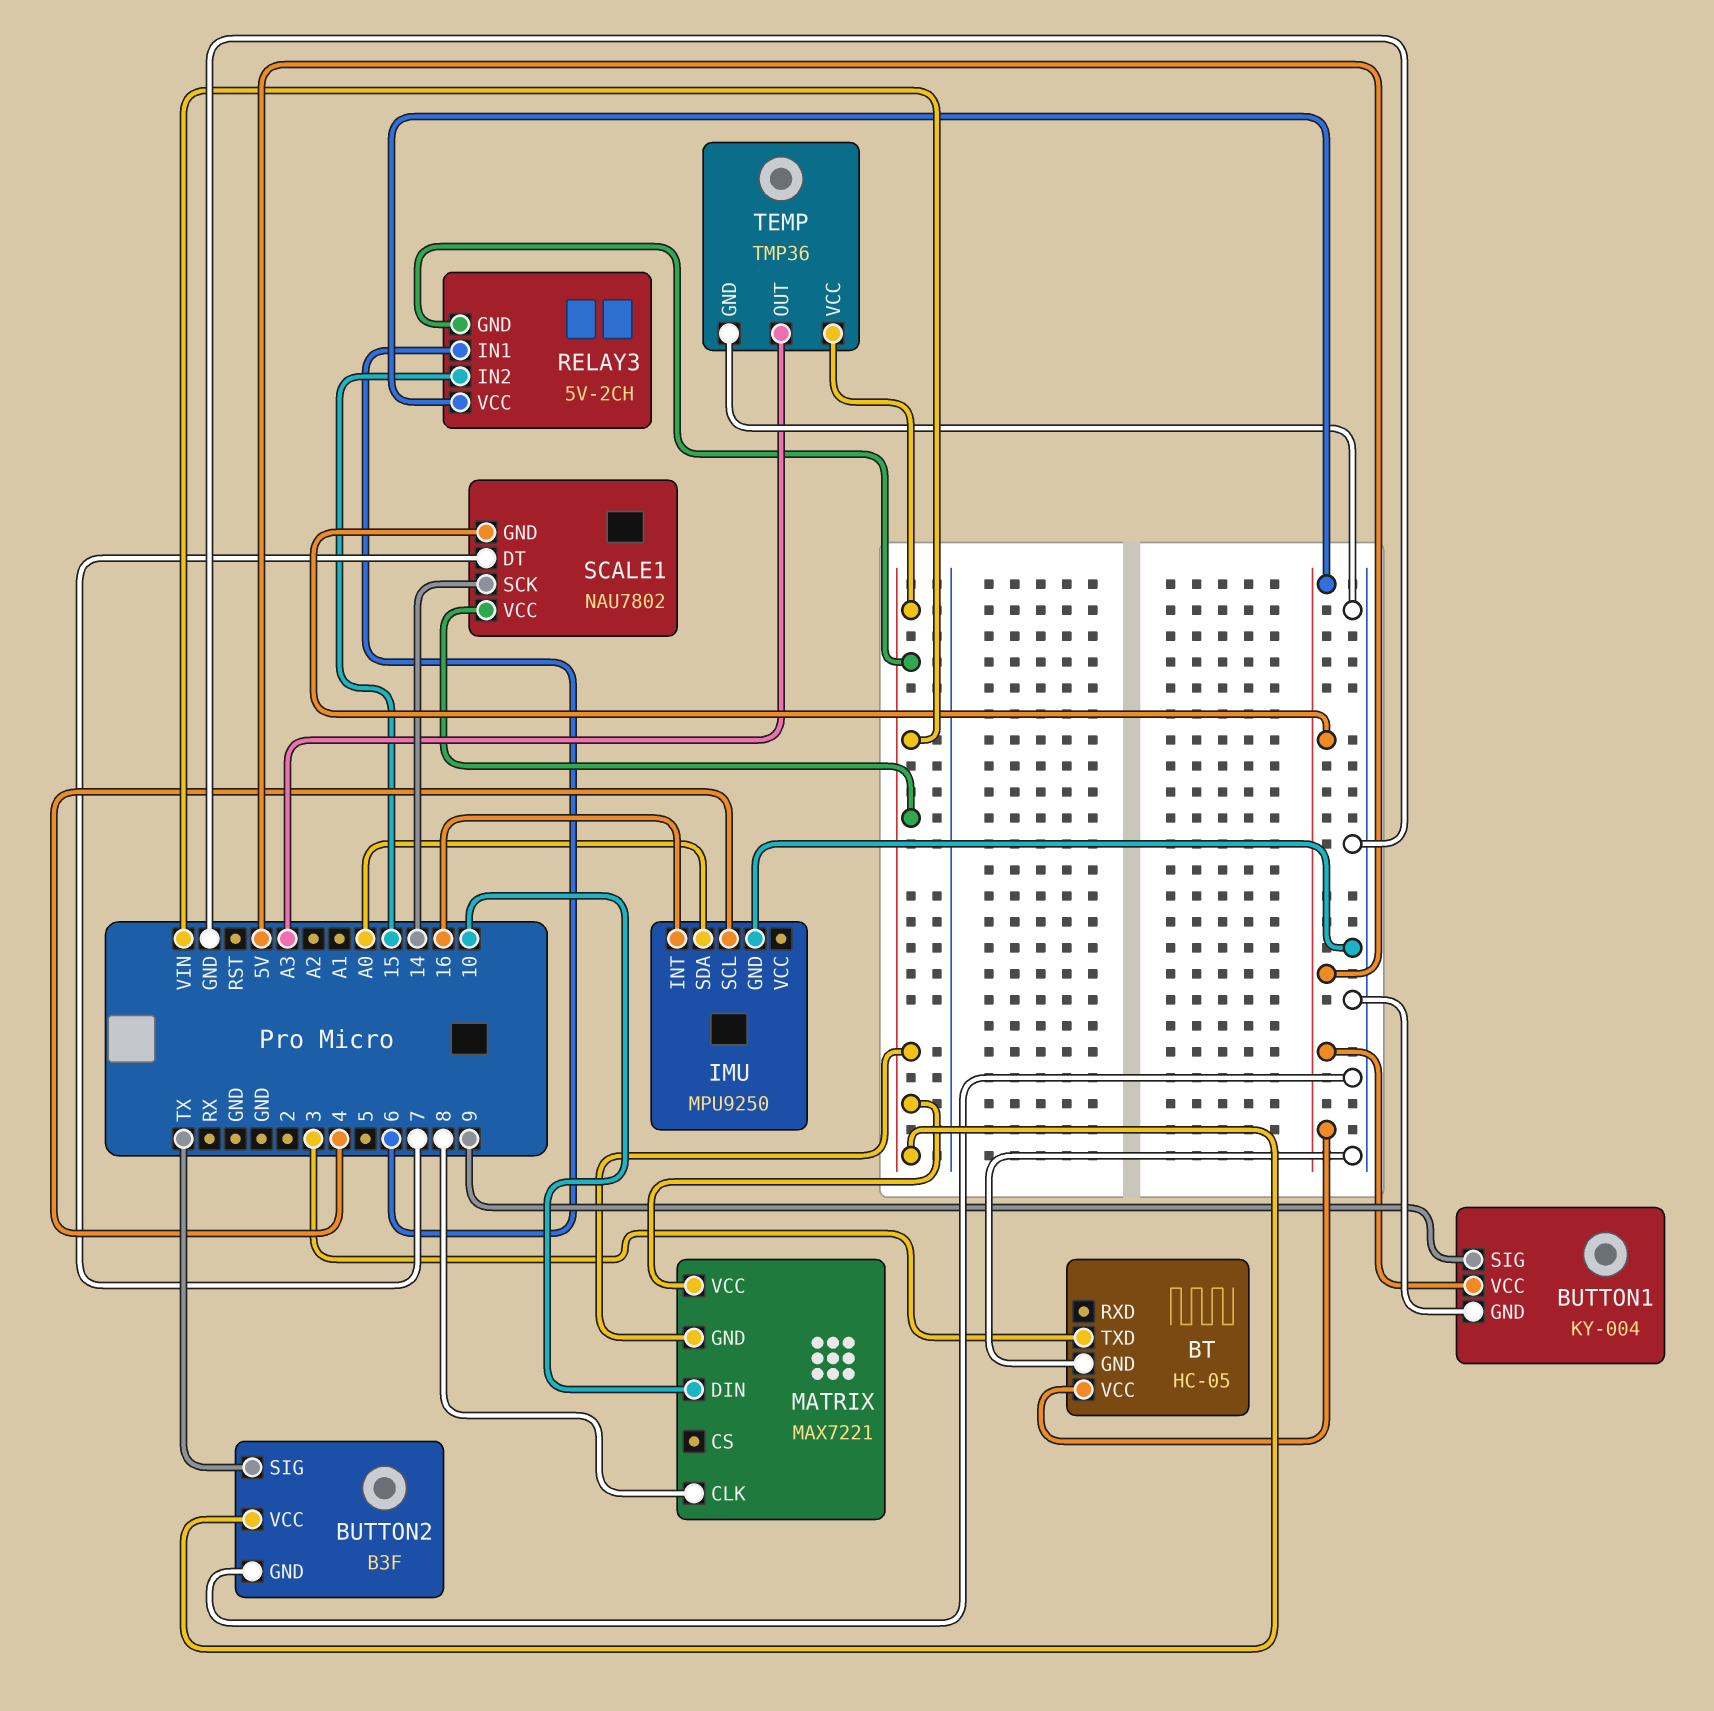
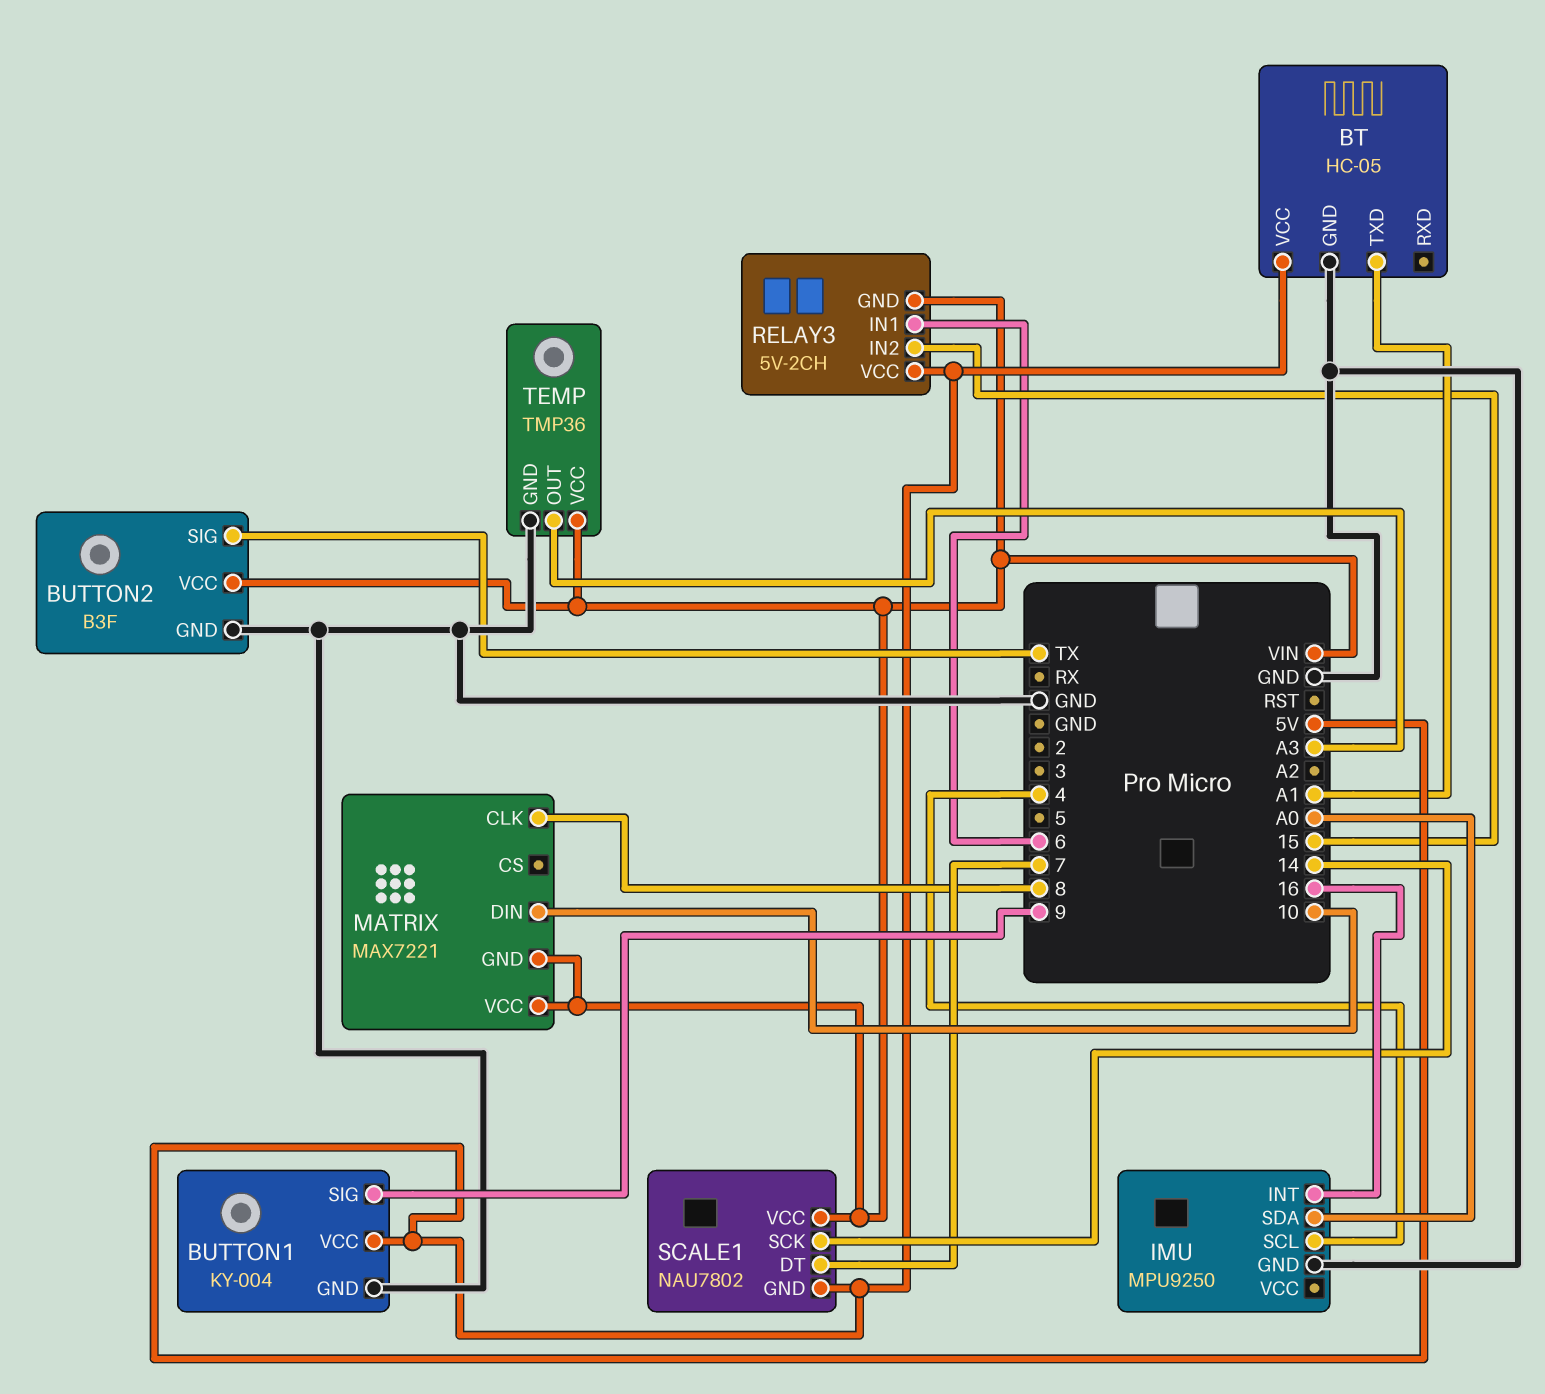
BT pin TXD: 3 -> A1

